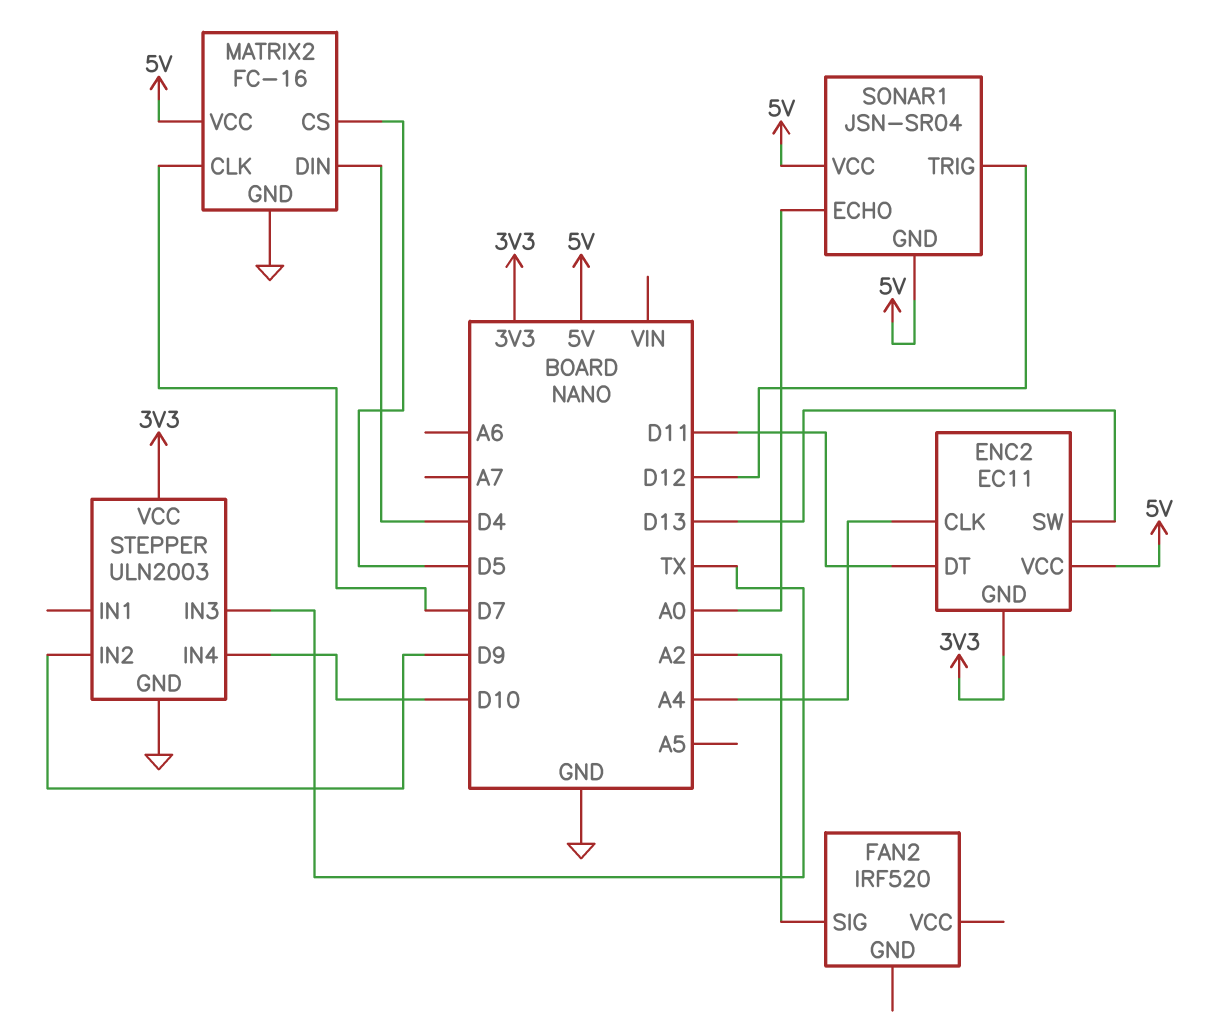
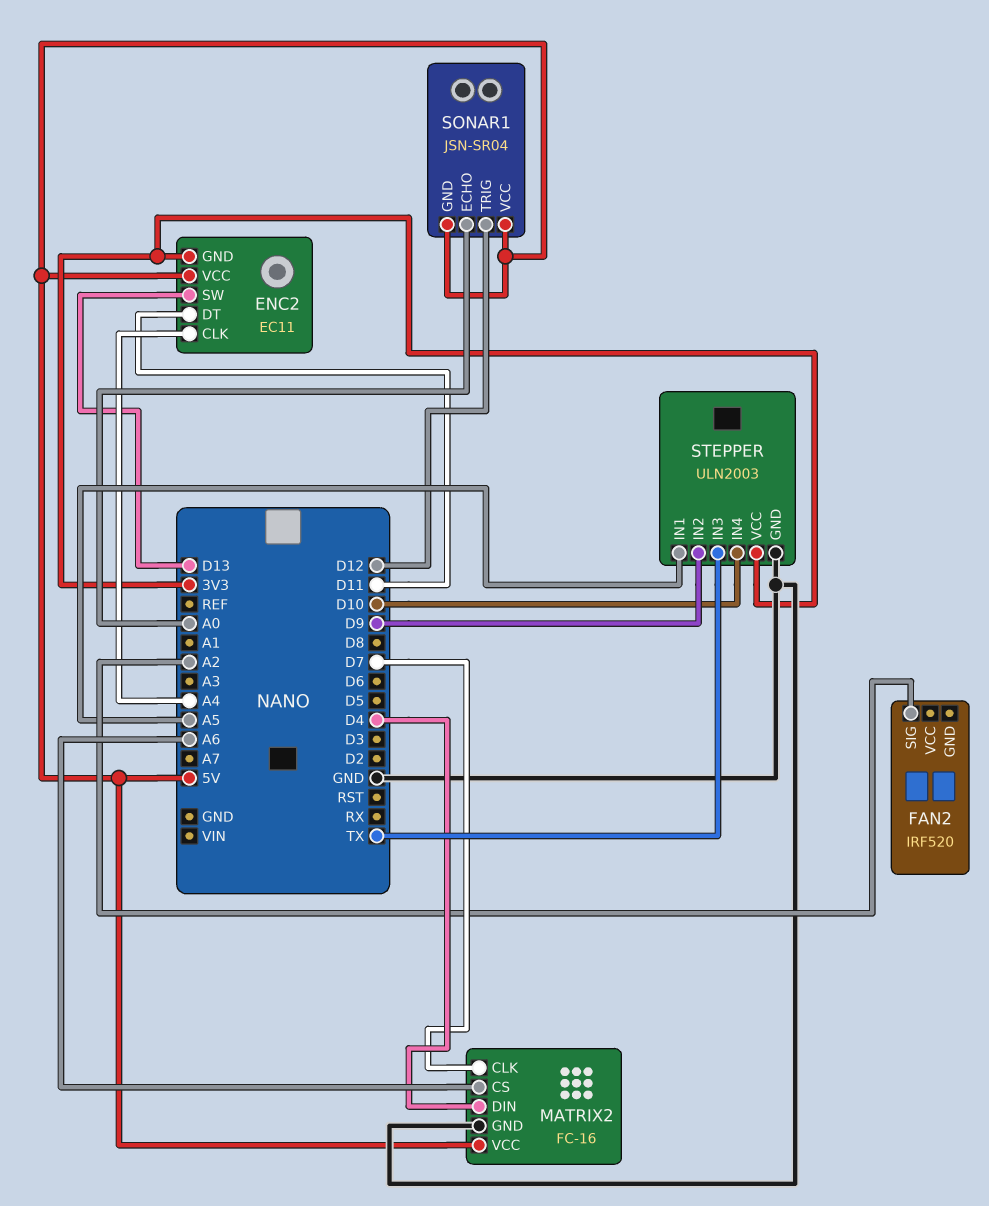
MATRIX2 pin CS: D5 -> A6
STEPPER pin IN1: none -> A5

